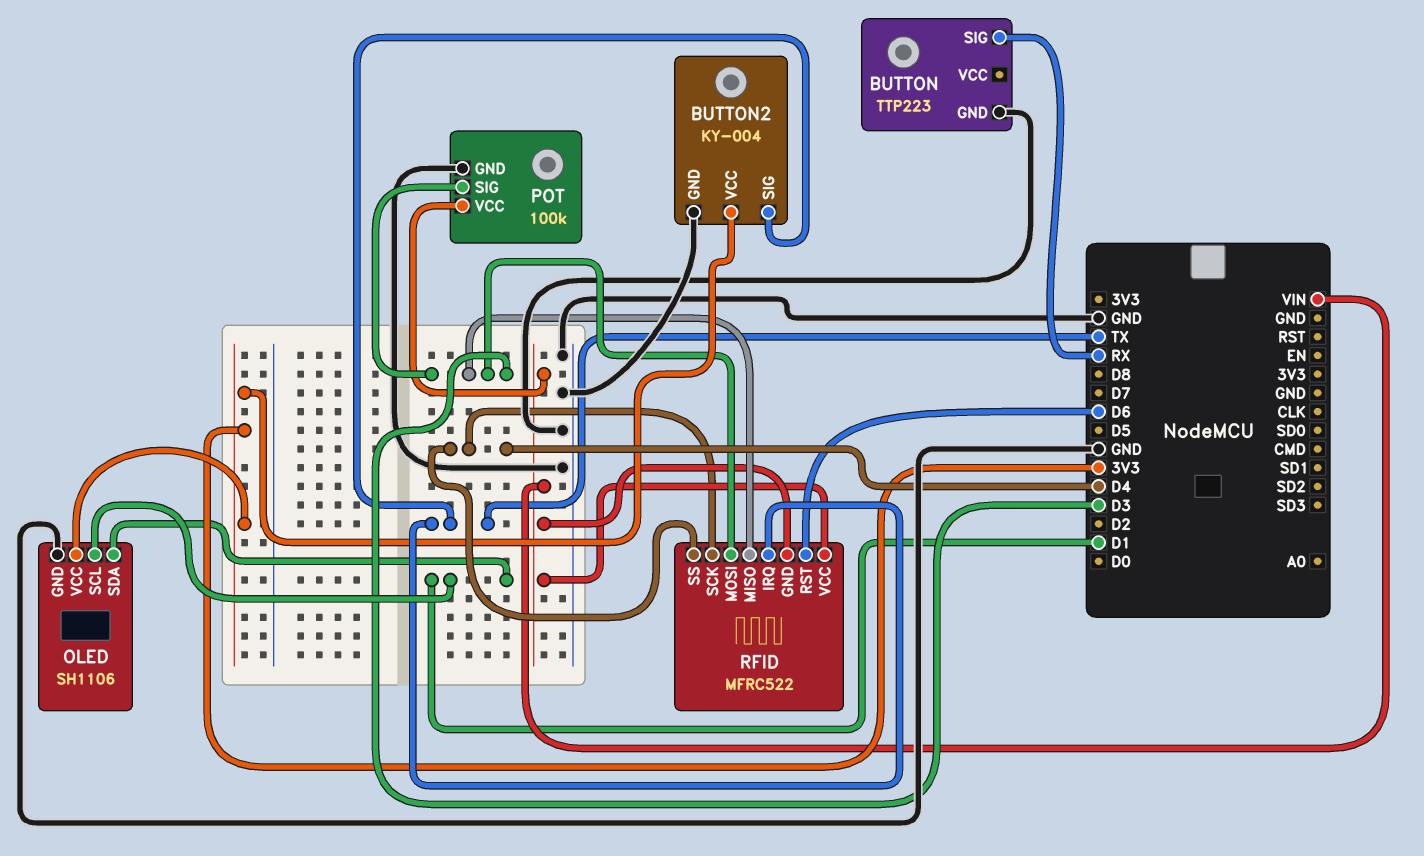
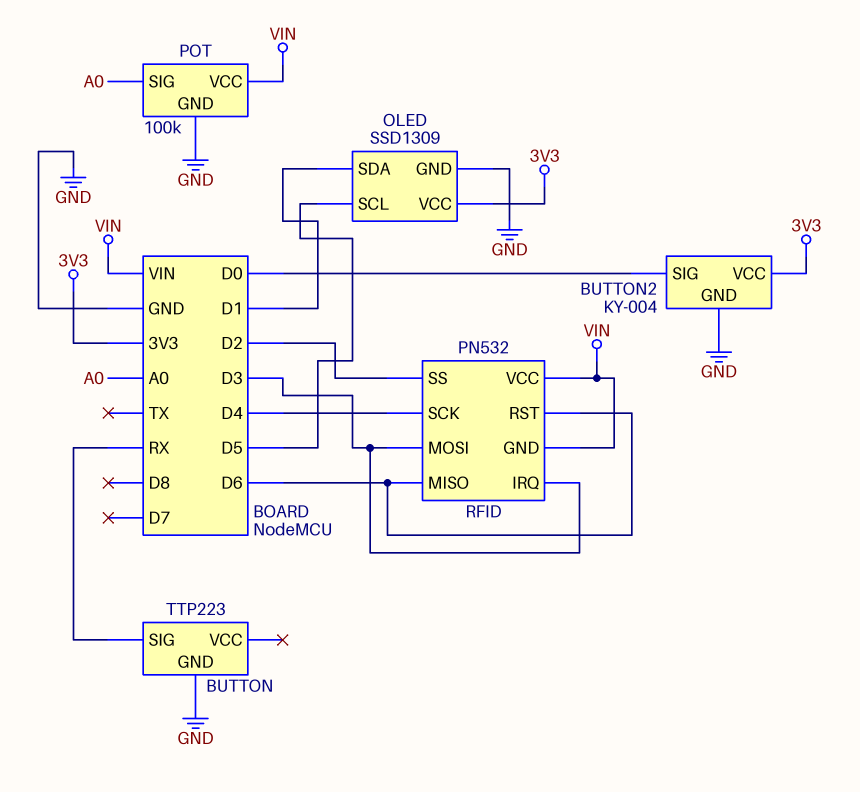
BUTTON2 pin SIG: TX -> D0
OLED: SH1106 -> SSD1309
OLED pin SCL: D1 -> D5
POT pin SIG: D3 -> A0
RFID: MFRC522 -> PN532
RFID pin IRQ: TX -> D3
RFID pin MISO: D3 -> D6
RFID pin SS: D4 -> D2

